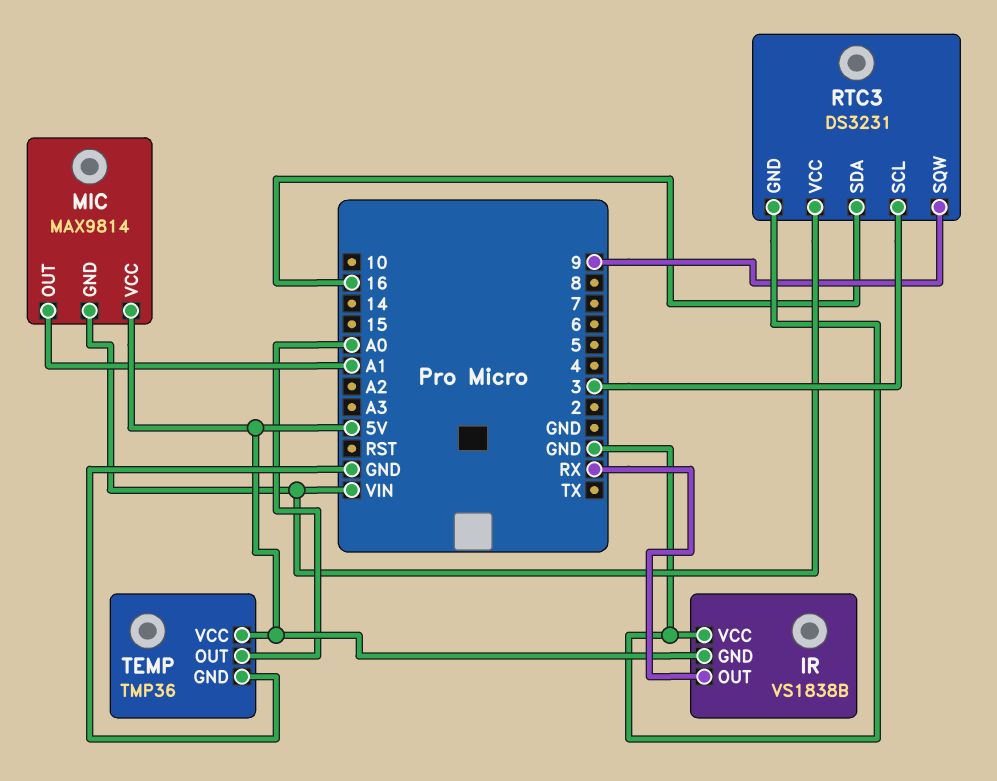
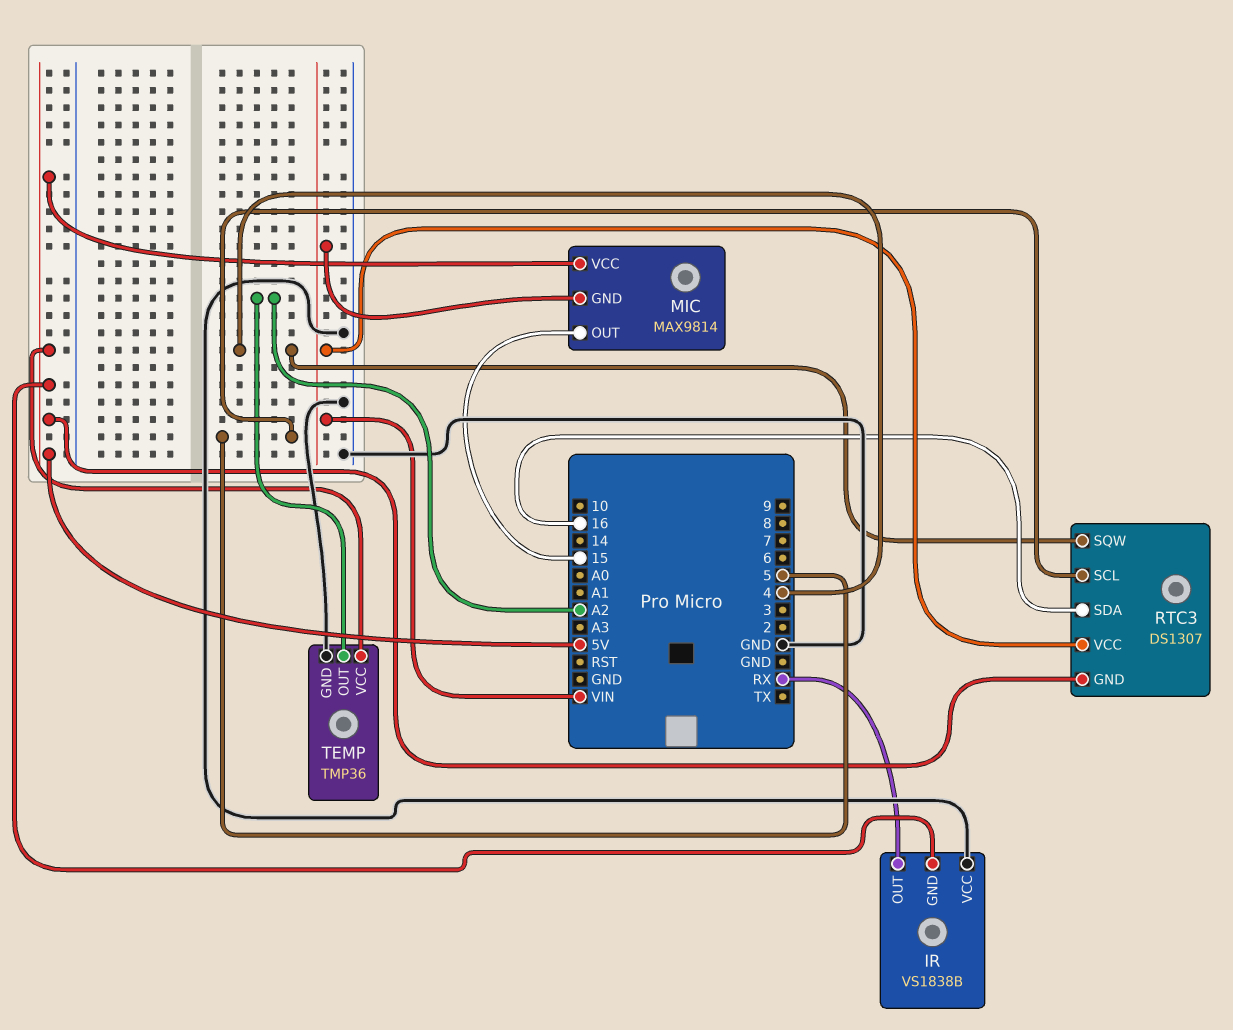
MIC pin OUT: A1 -> 15
RTC3: DS3231 -> DS1307
RTC3 pin GND: GND -> 5V
RTC3 pin SCL: 3 -> 5
RTC3 pin SQW: 9 -> 4
TEMP pin OUT: A0 -> A2

